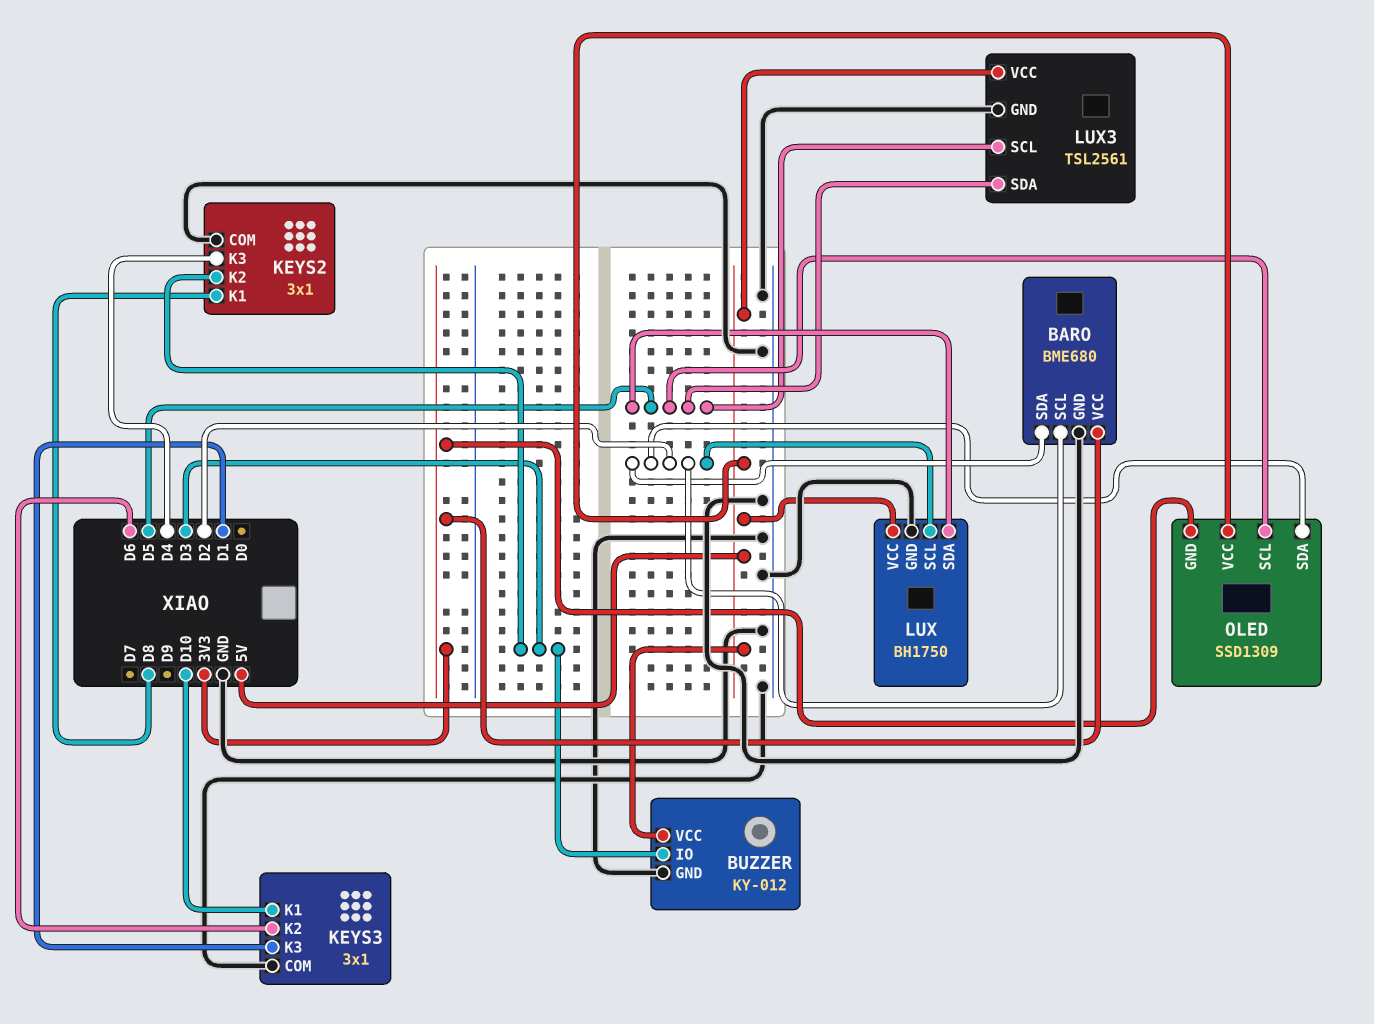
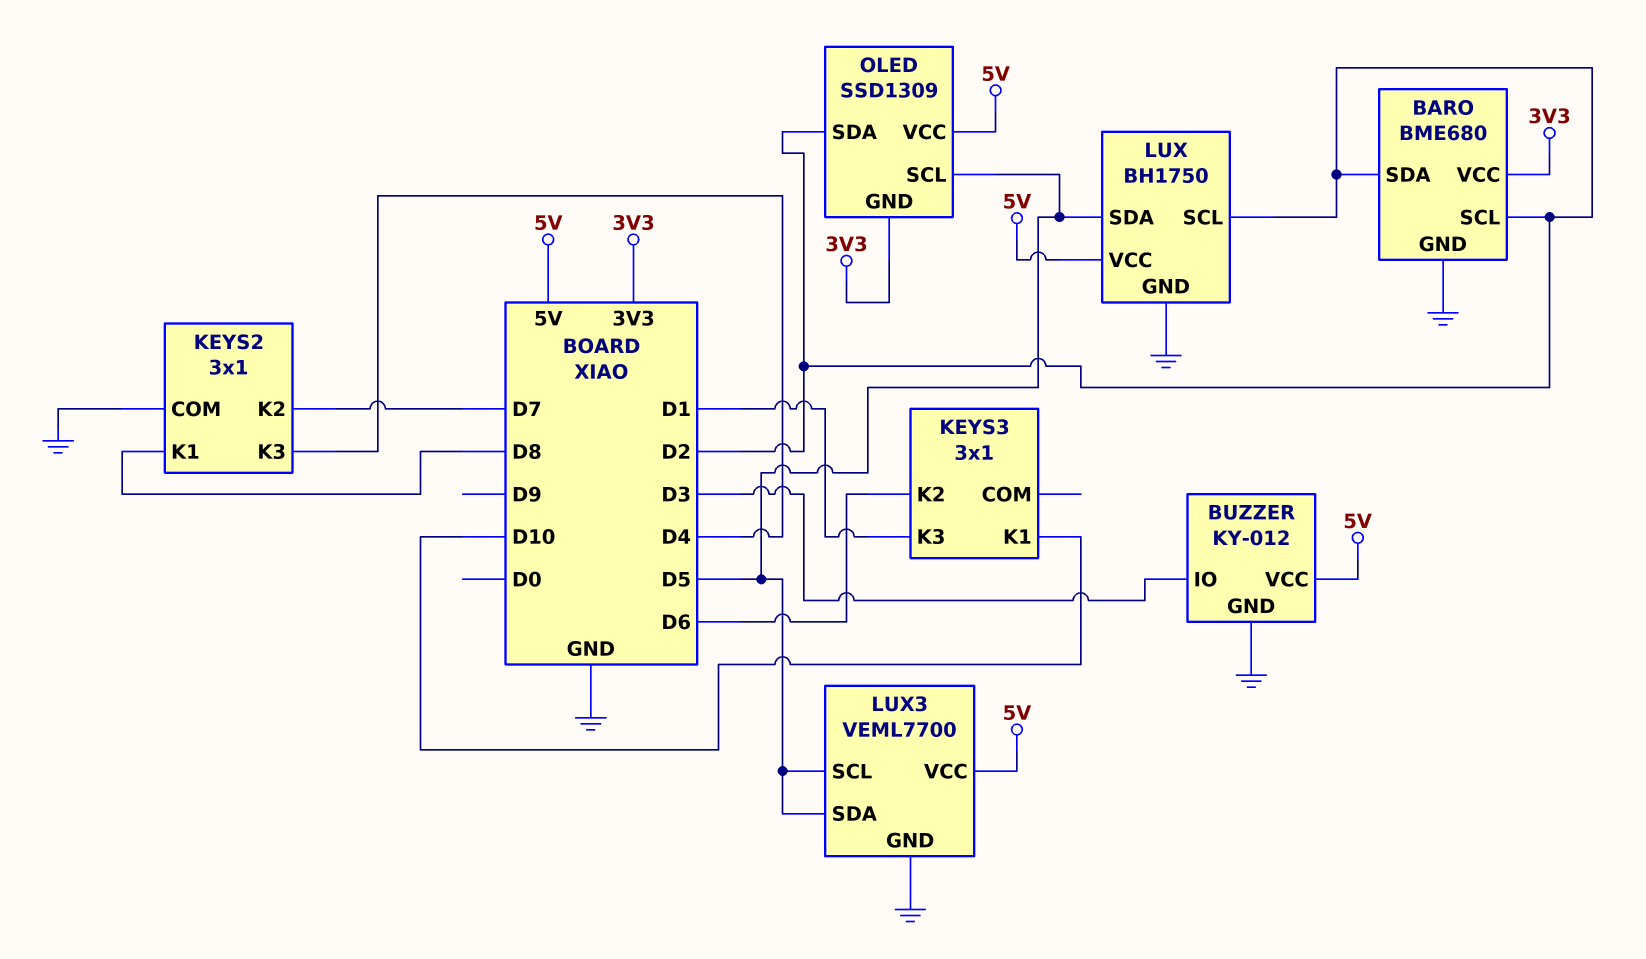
KEYS2 pin K2: D3 -> D7
KEYS3 pin COM: GND -> none
LUX3: TSL2561 -> VEML7700

